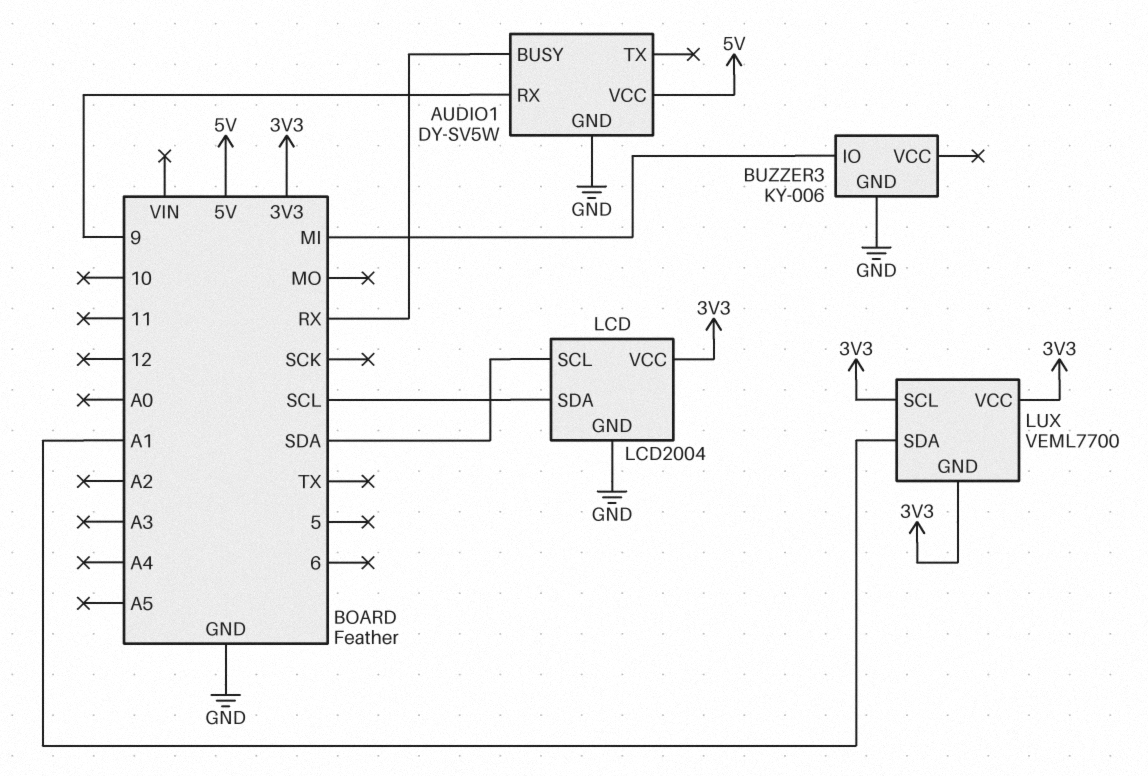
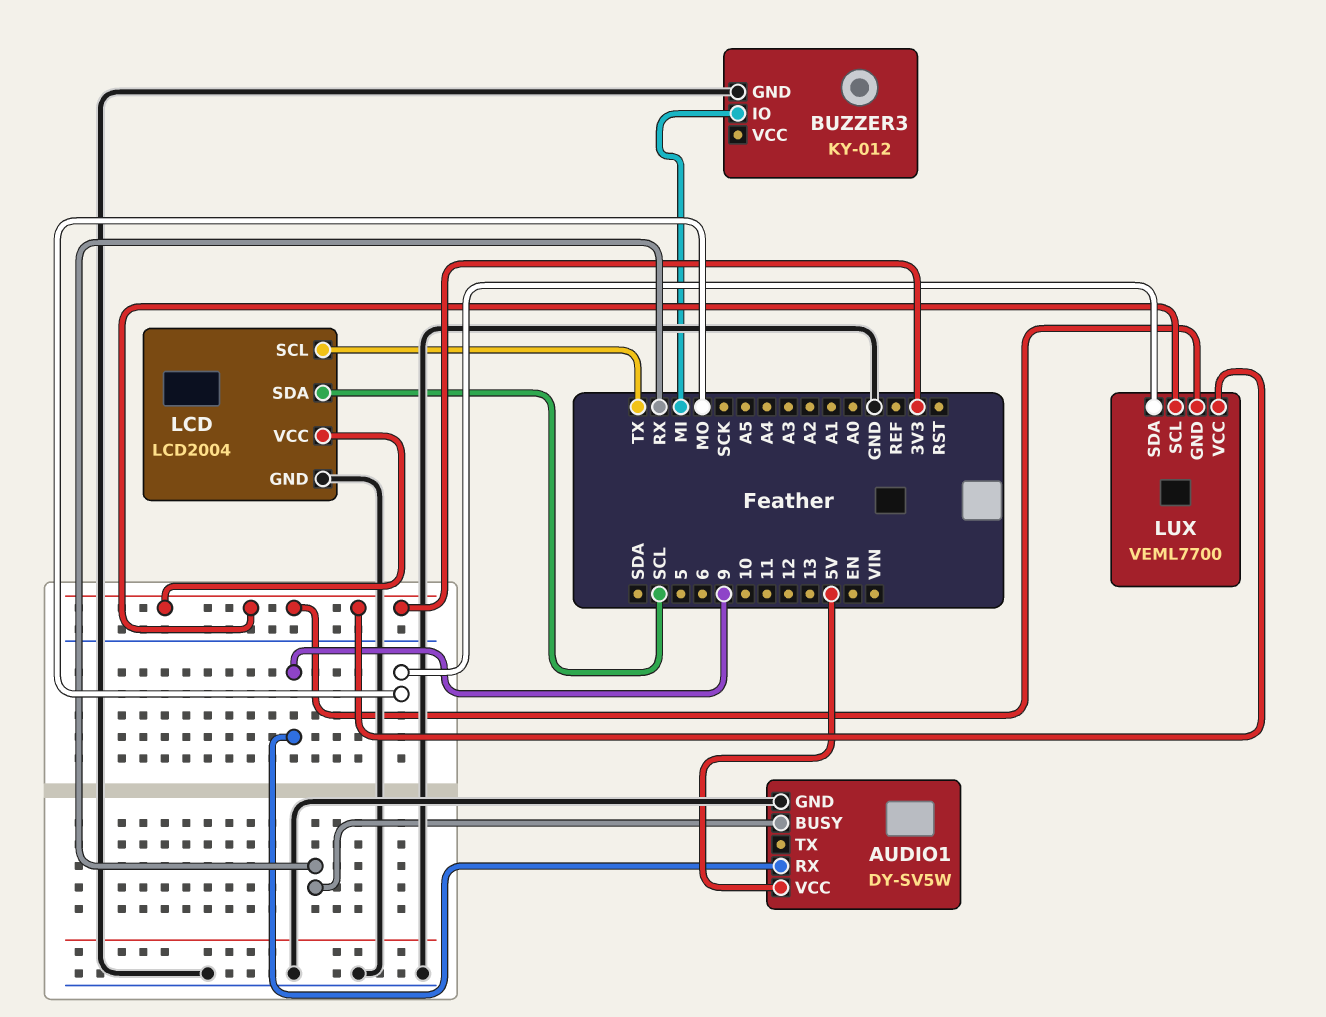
BUZZER3: KY-006 -> KY-012
LCD pin SCL: SDA -> TX
LUX pin SDA: A1 -> MO

